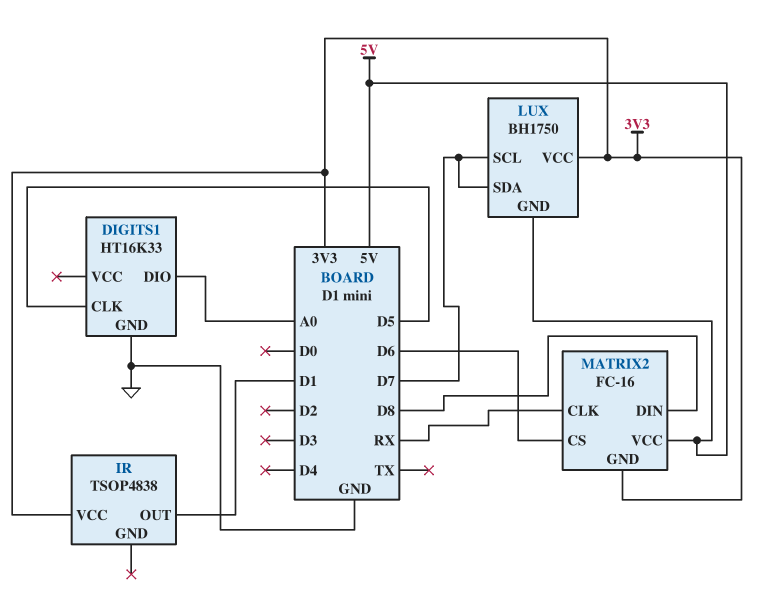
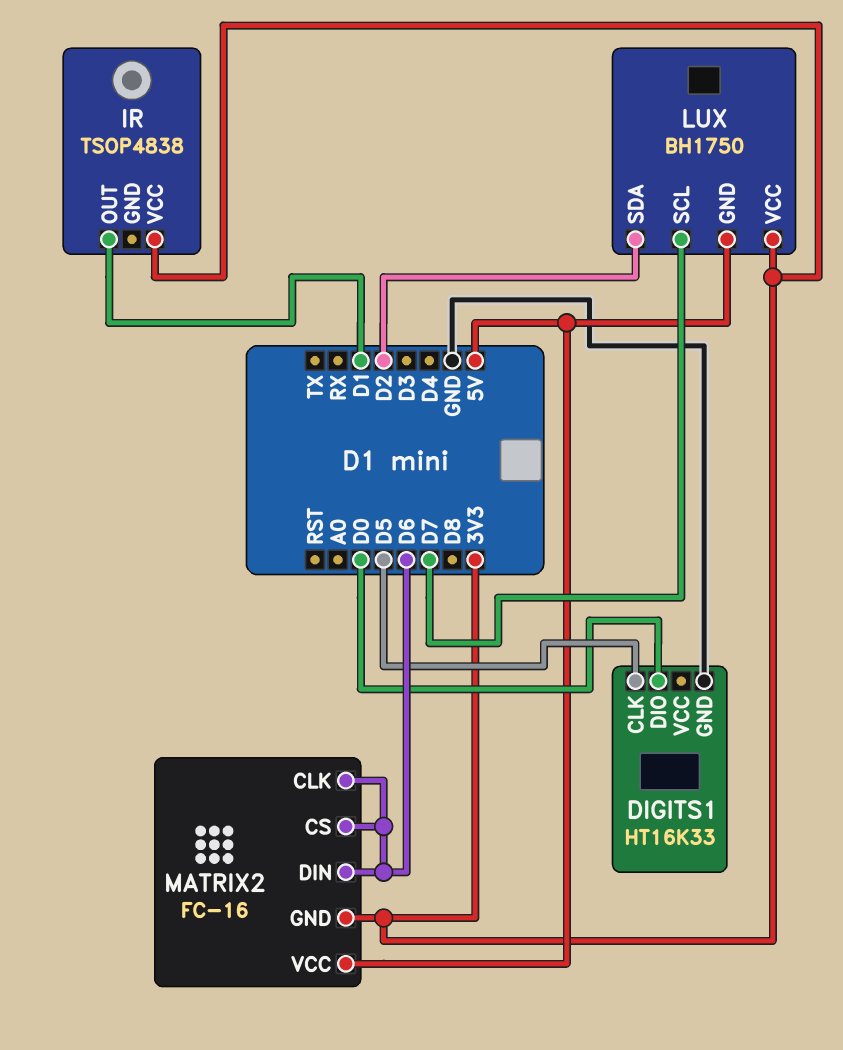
DIGITS1 pin DIO: A0 -> D0
LUX pin SDA: D7 -> D2
MATRIX2 pin CLK: RX -> D6
MATRIX2 pin DIN: D8 -> D6

